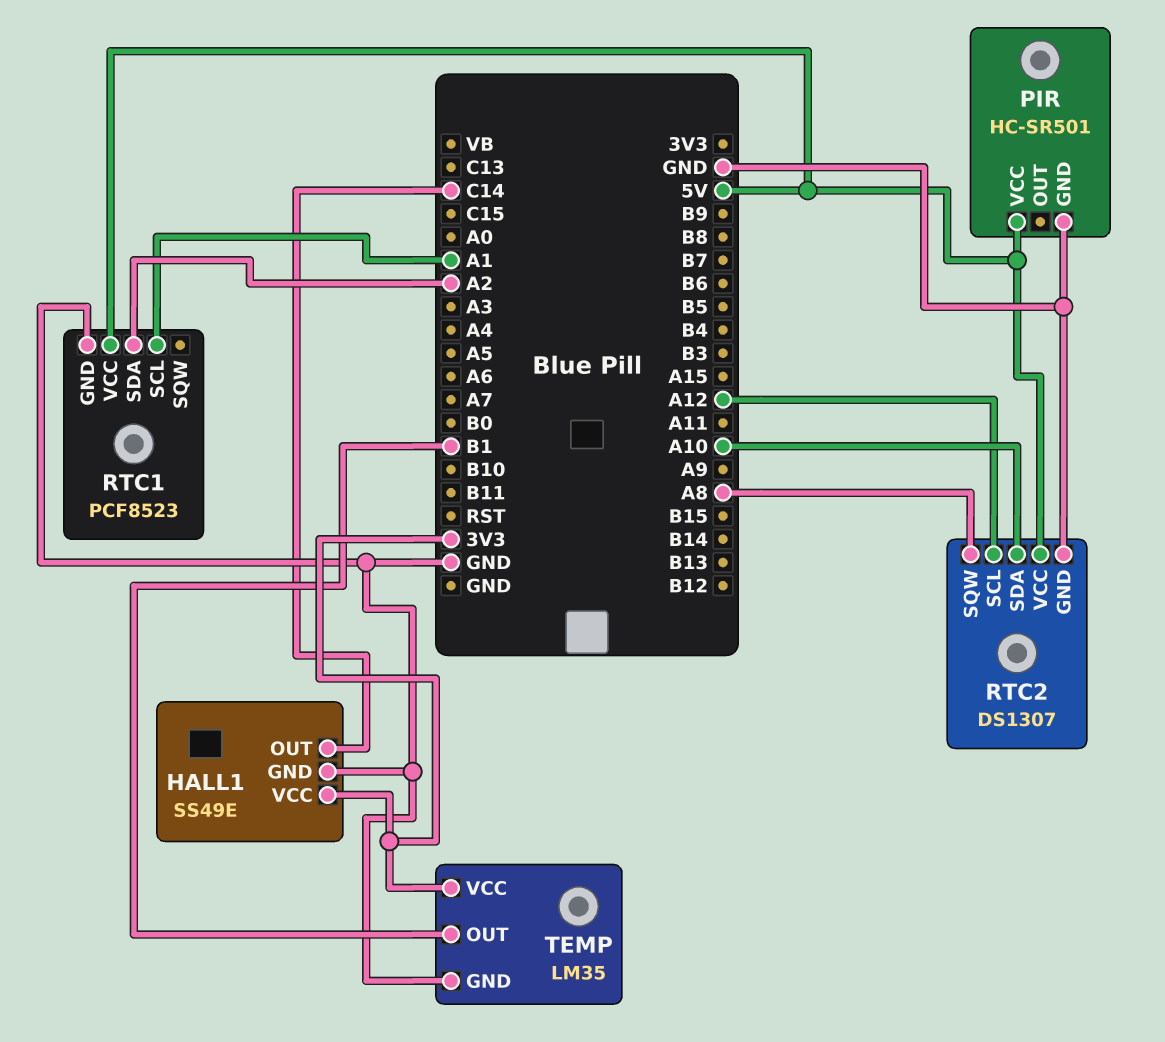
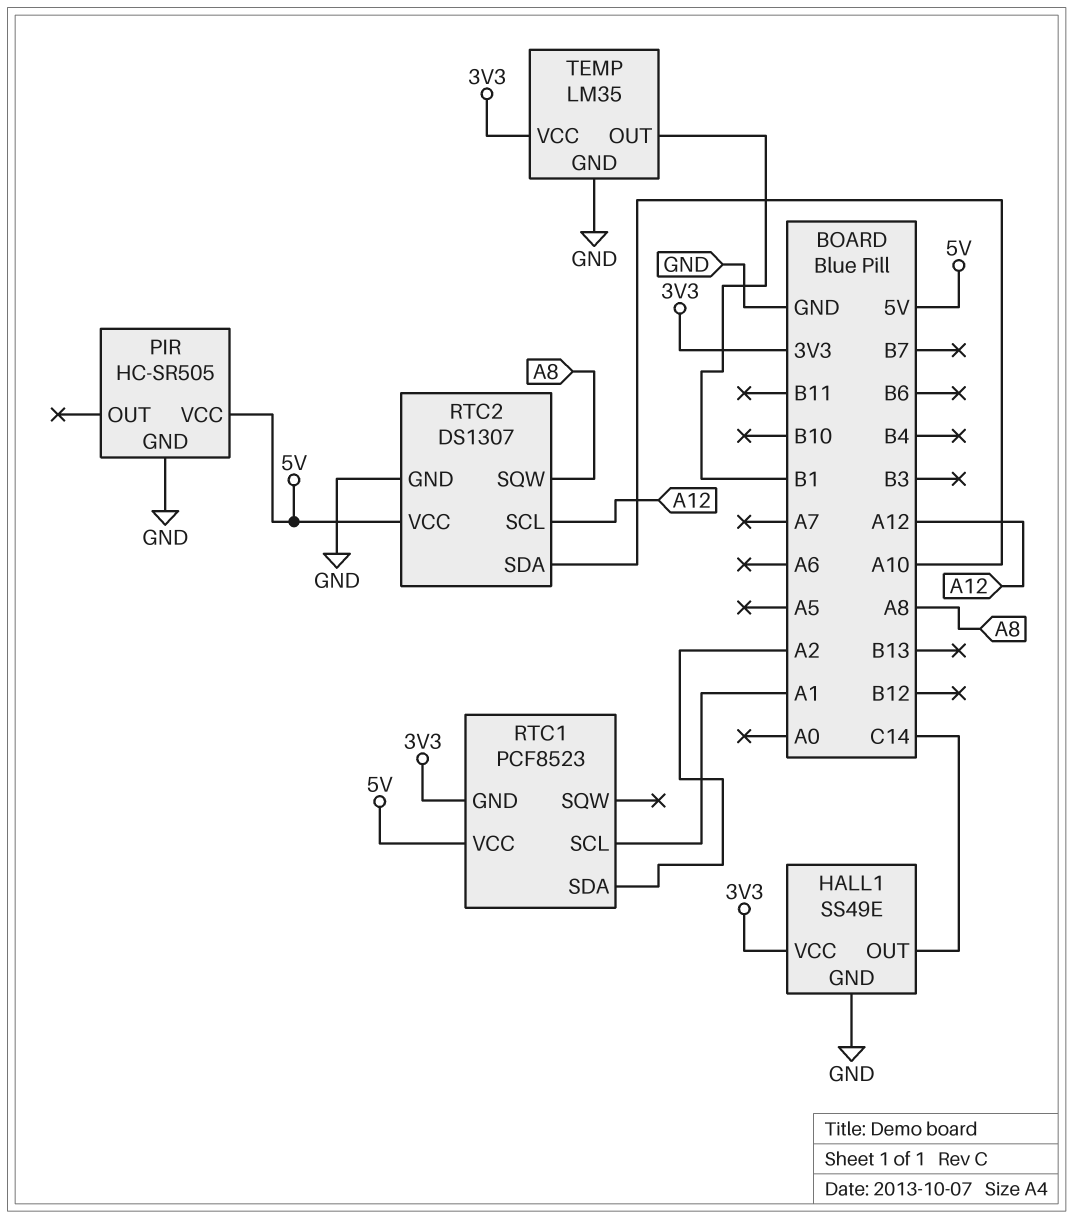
PIR: HC-SR501 -> HC-SR505
RTC1 pin GND: GND -> 3V3

